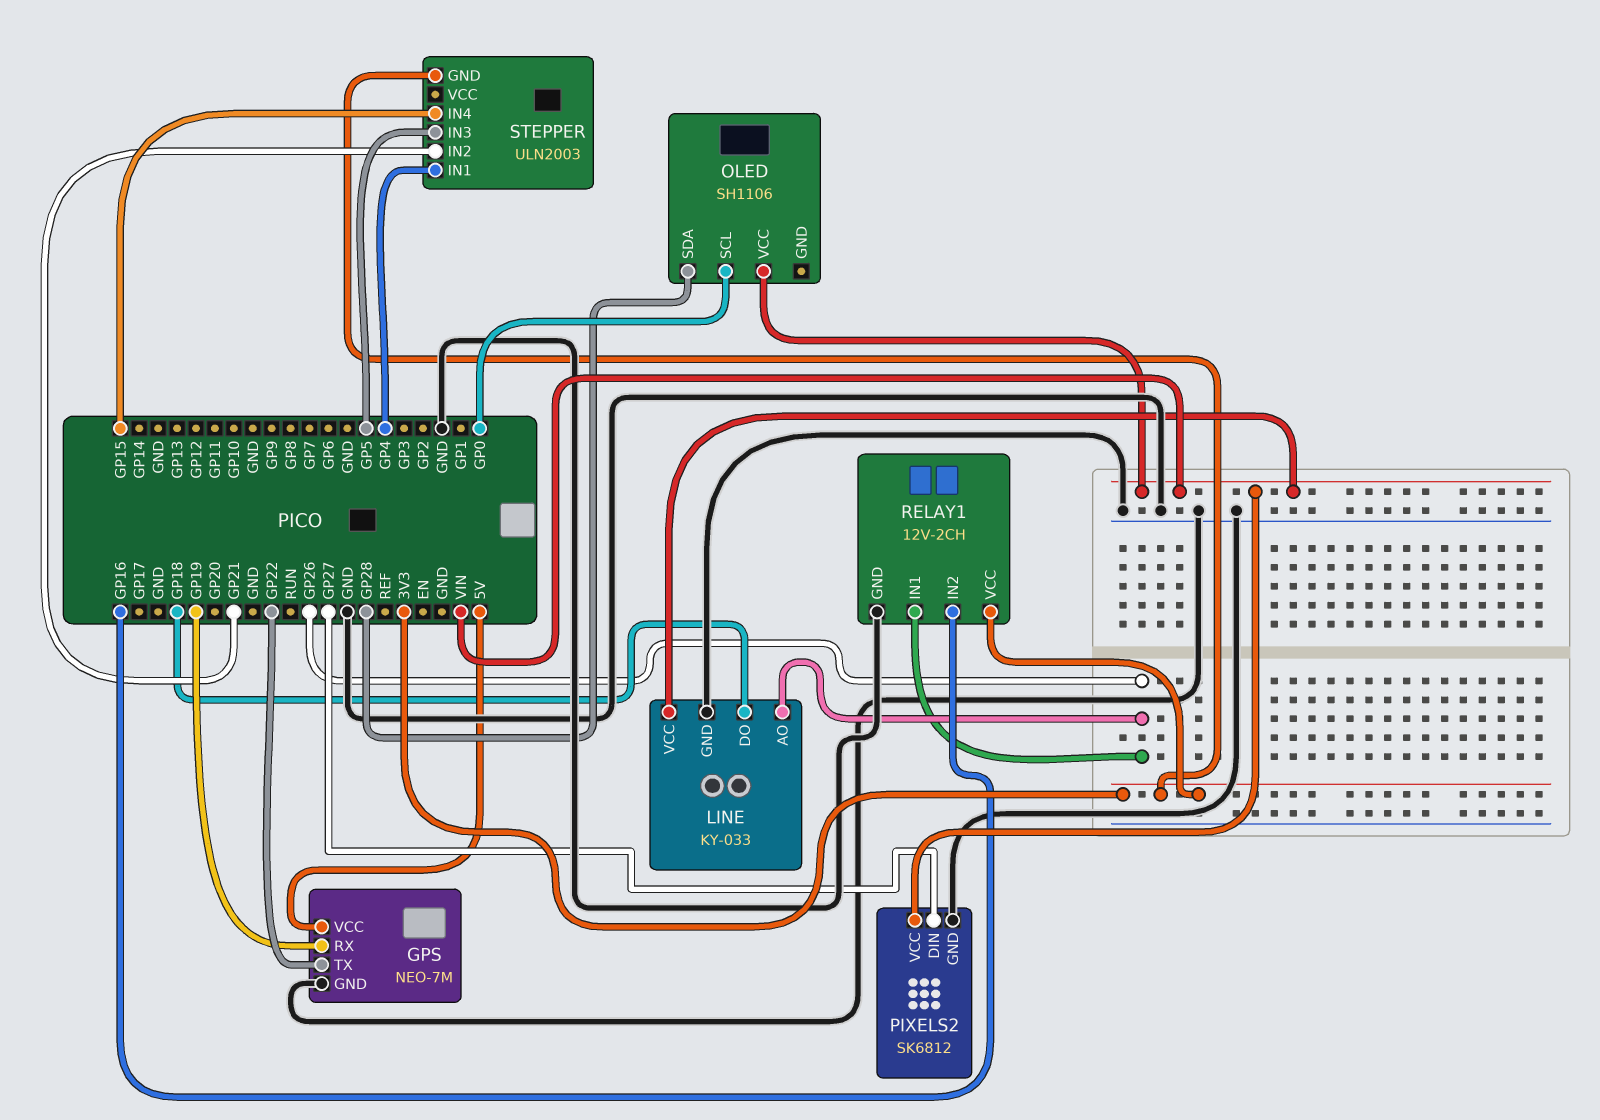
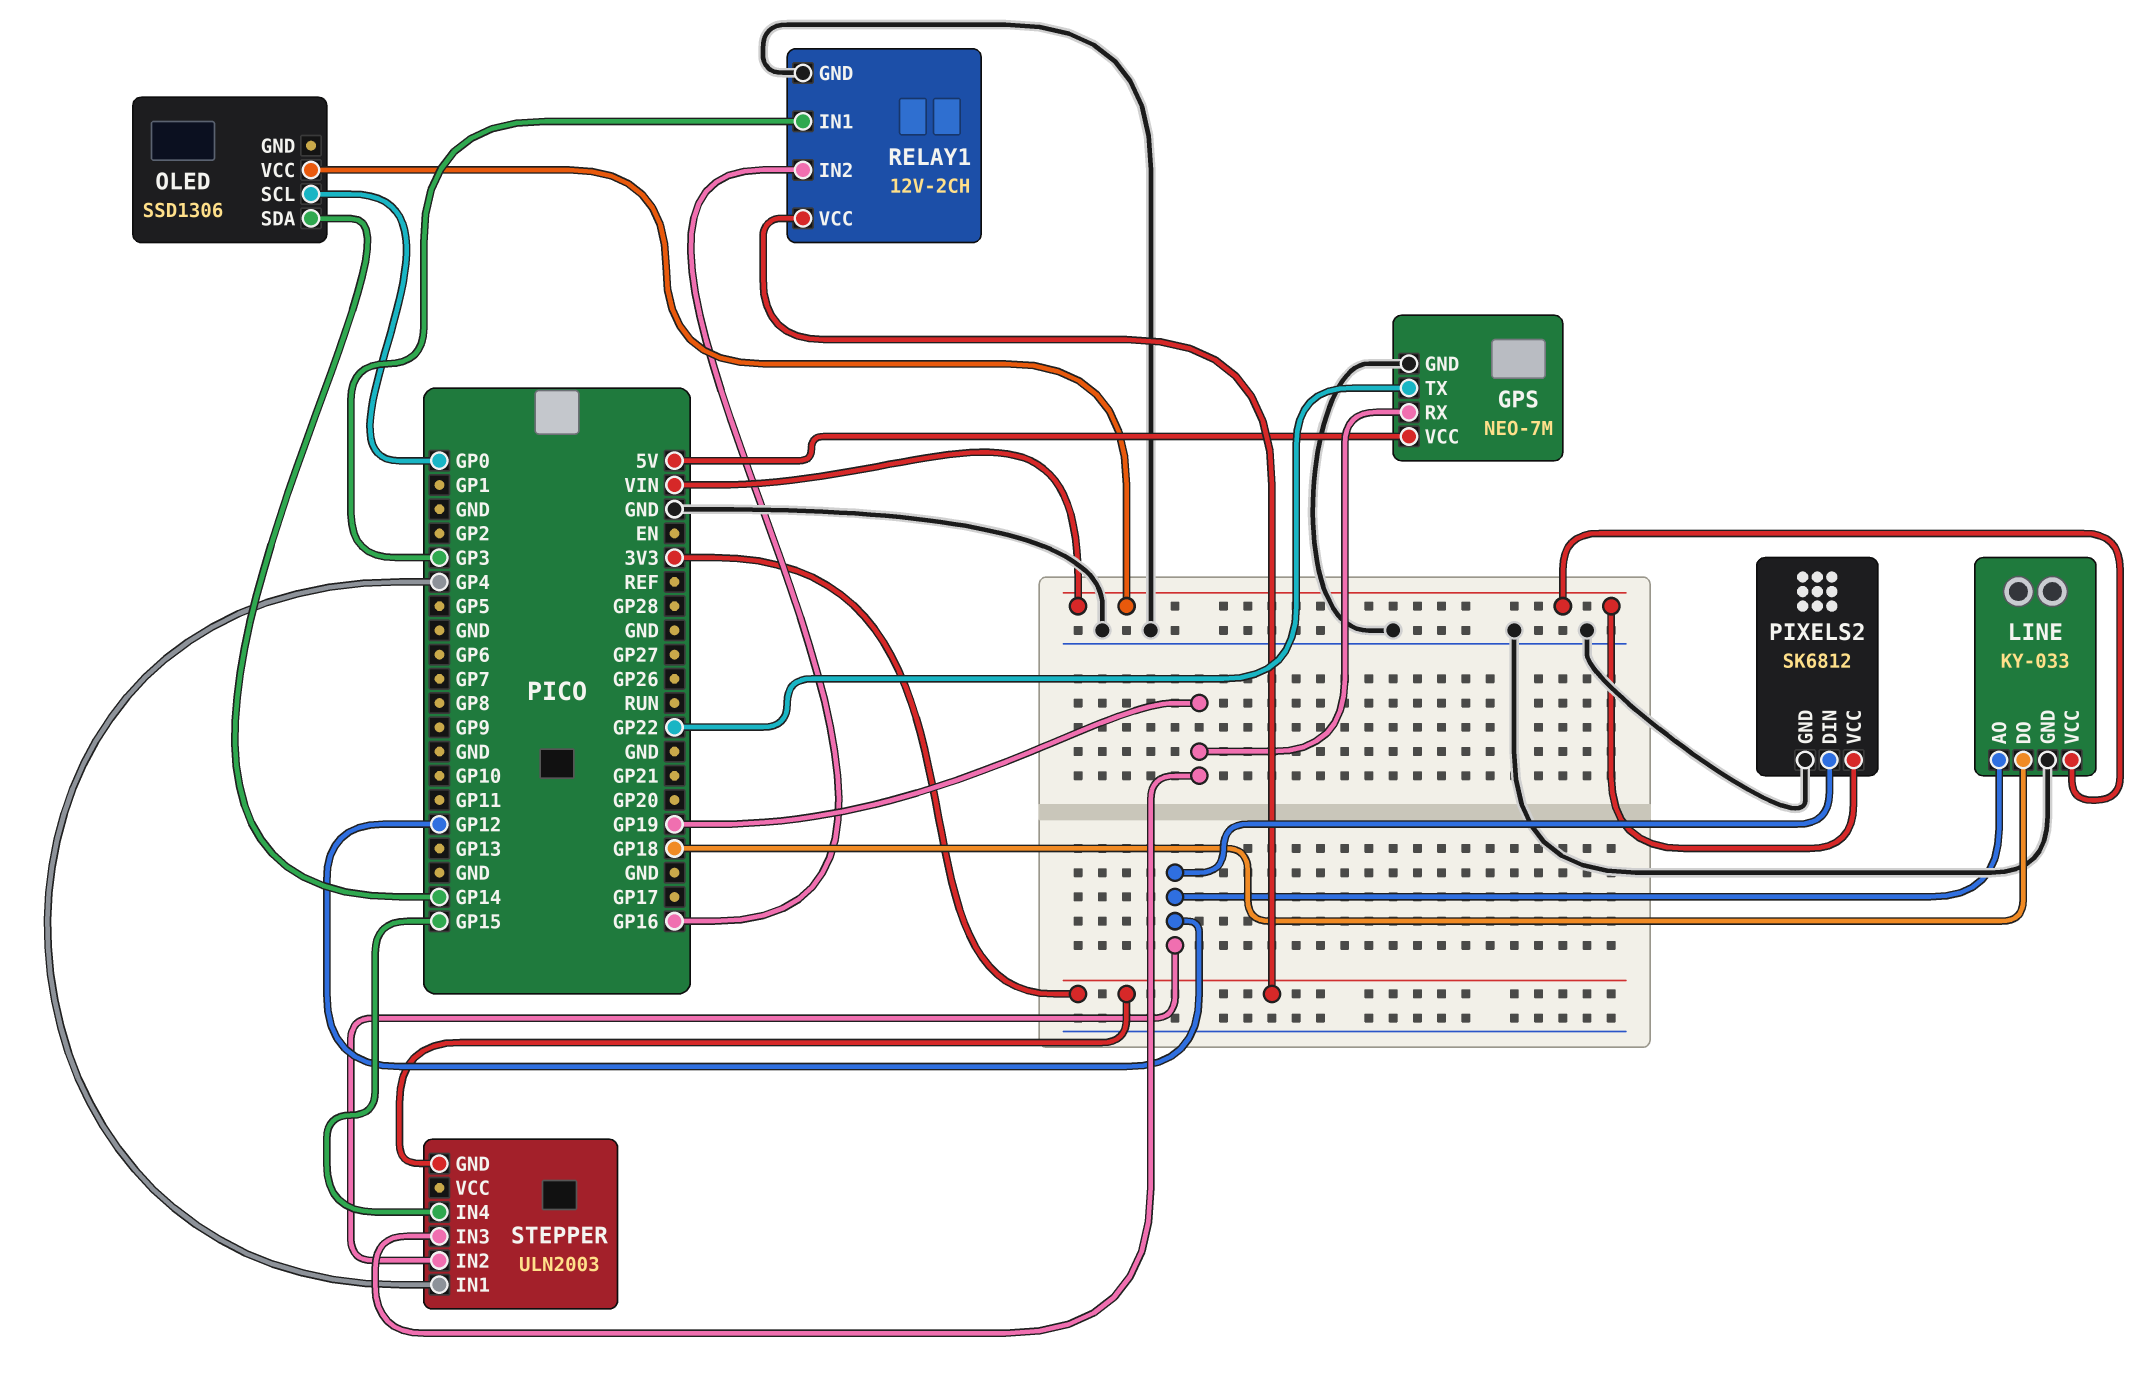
LINE pin AO: GP26 -> GP12
OLED: SH1106 -> SSD1306
OLED pin SDA: GP28 -> GP14
PIXELS2 pin DIN: GP27 -> GP12
RELAY1 pin IN1: GP26 -> GP3
STEPPER pin IN2: GP21 -> GP12
STEPPER pin IN3: GP5 -> GP19

